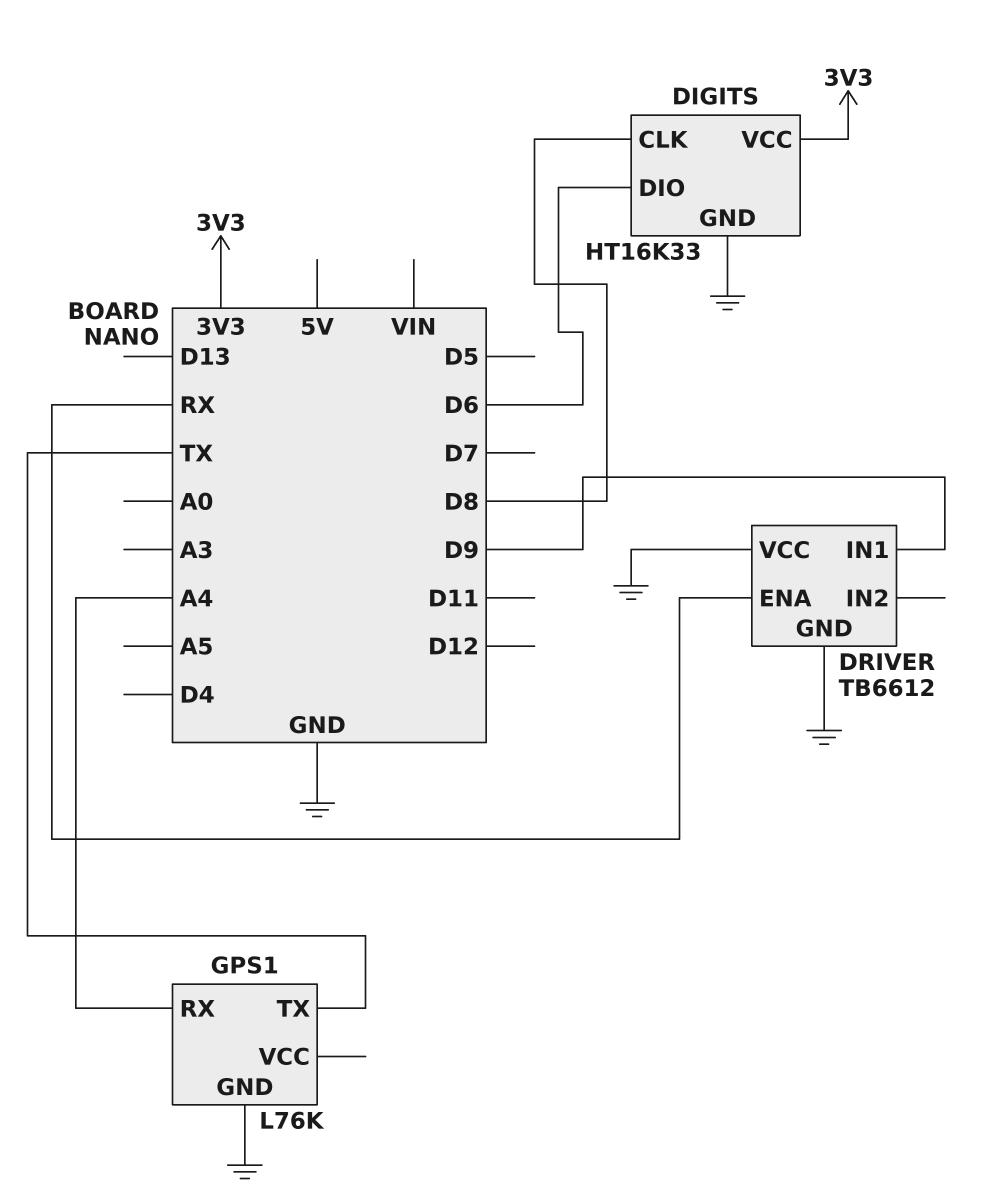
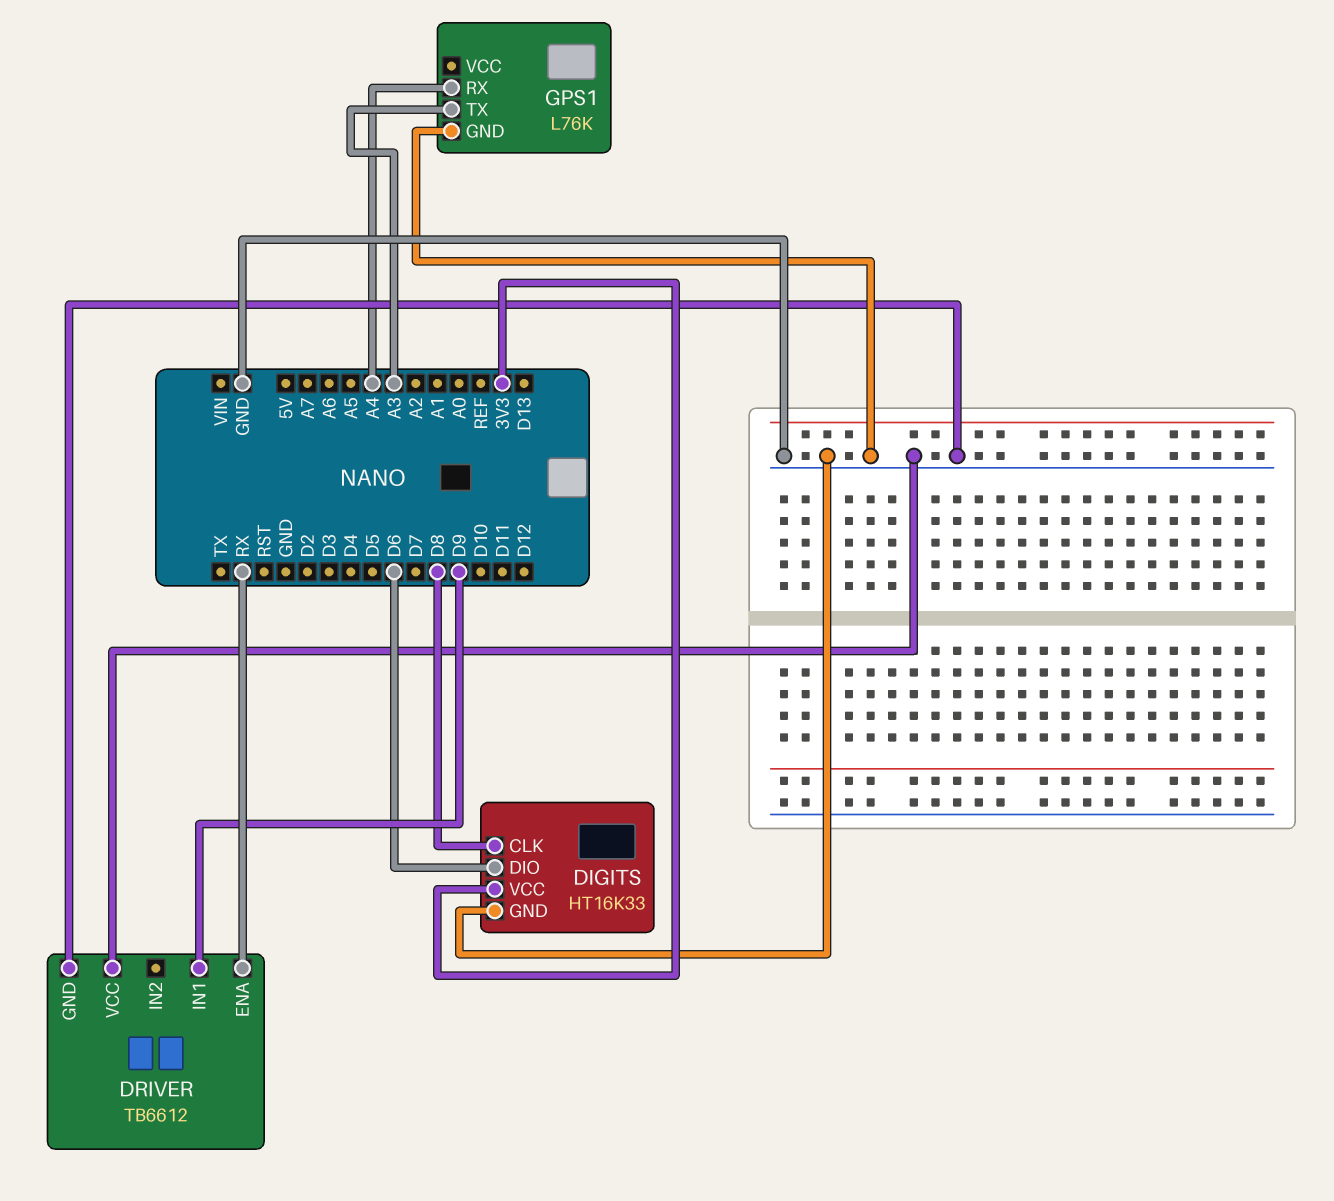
GPS1 pin TX: TX -> A3

